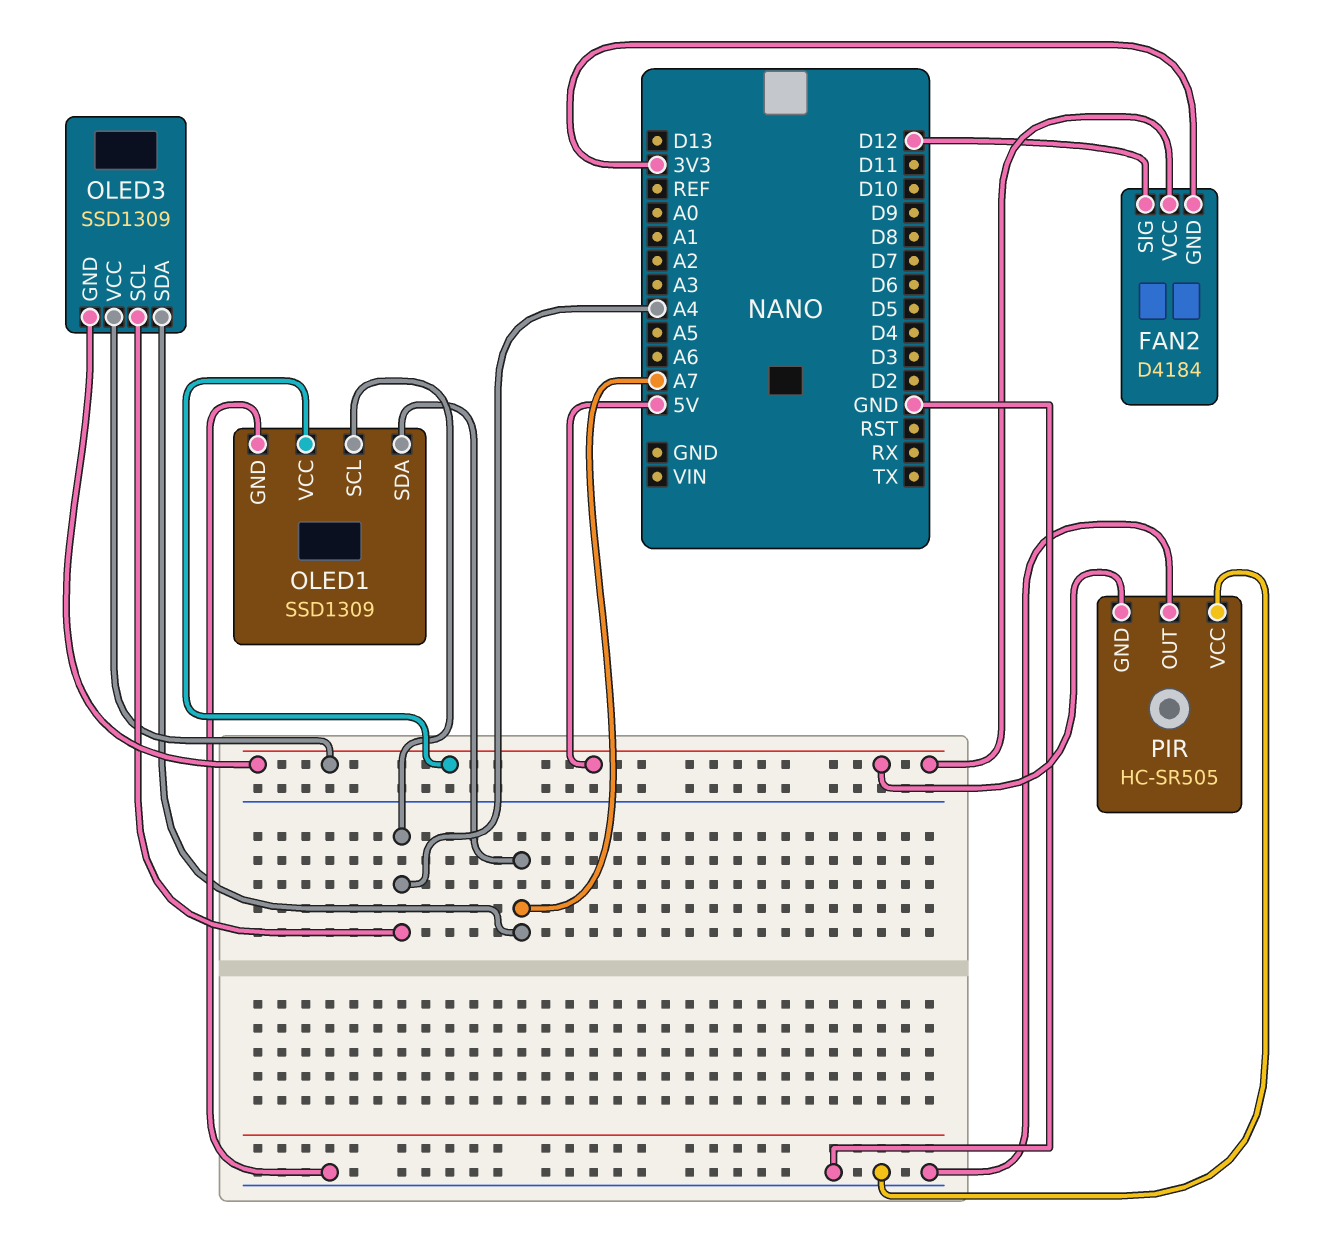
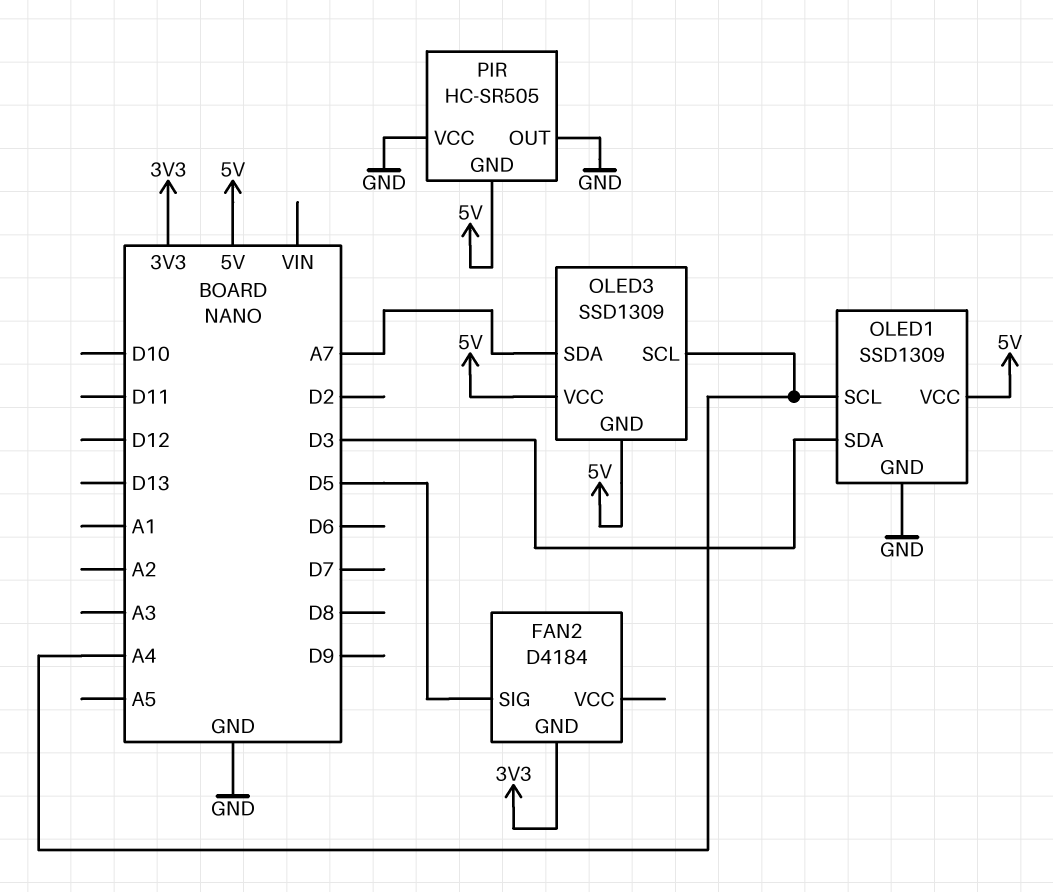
FAN2 pin SIG: D12 -> D5
FAN2 pin VCC: 5V -> none
OLED1 pin SDA: A7 -> D3

